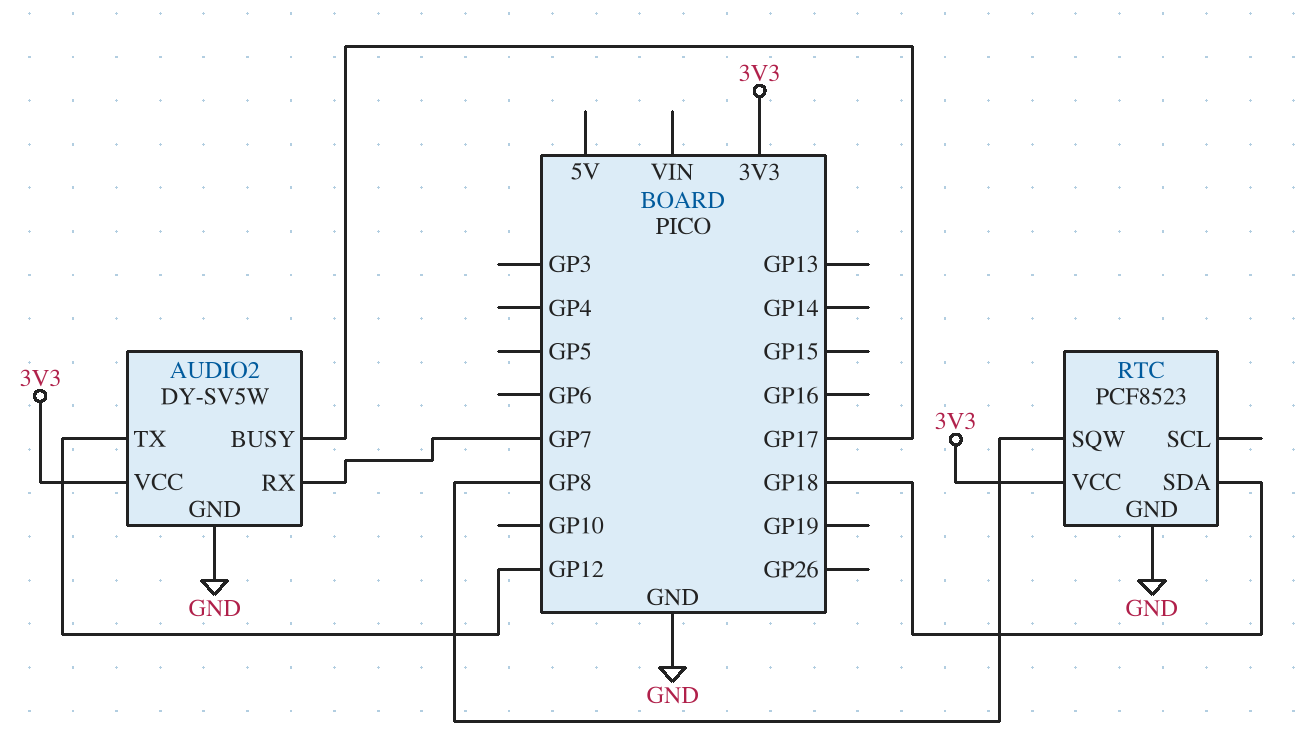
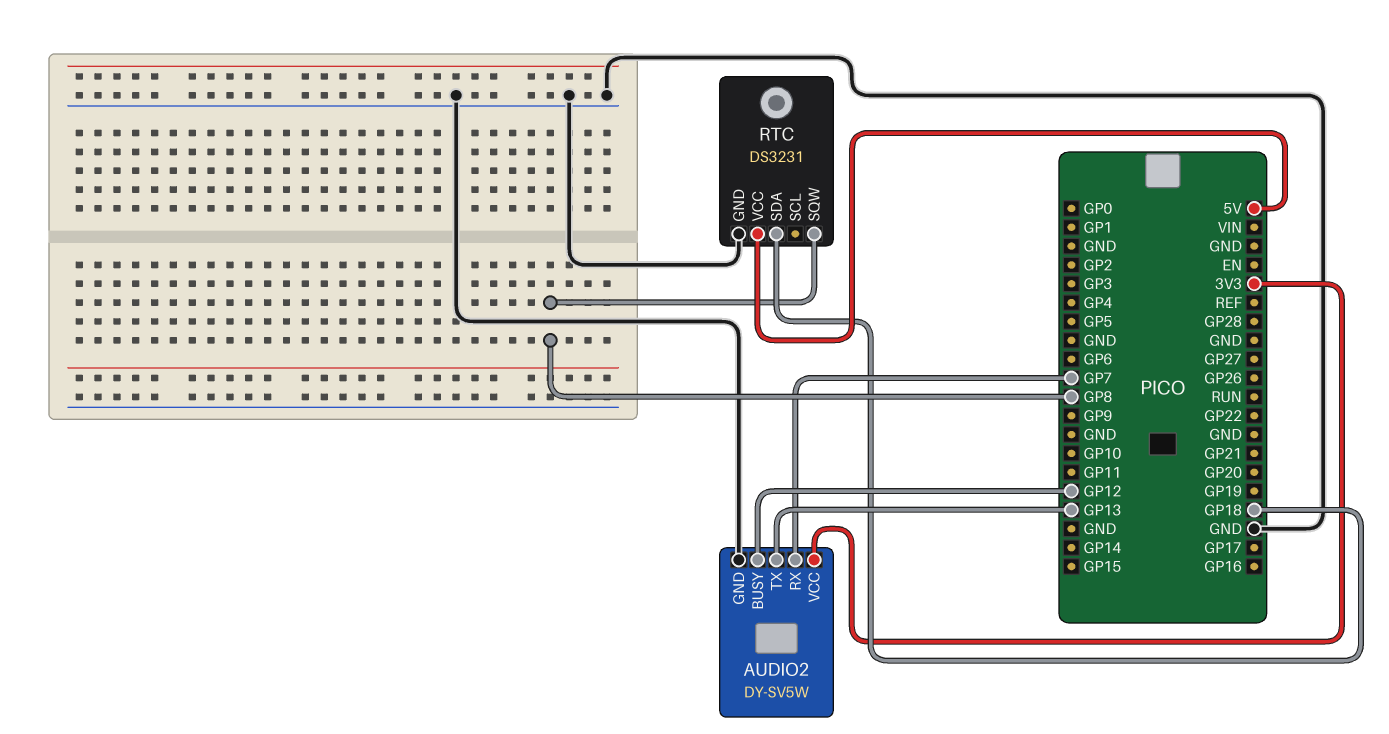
AUDIO2 pin BUSY: GP17 -> GP12
AUDIO2 pin TX: GP12 -> GP13
RTC: PCF8523 -> DS3231
RTC pin VCC: 3V3 -> 5V

